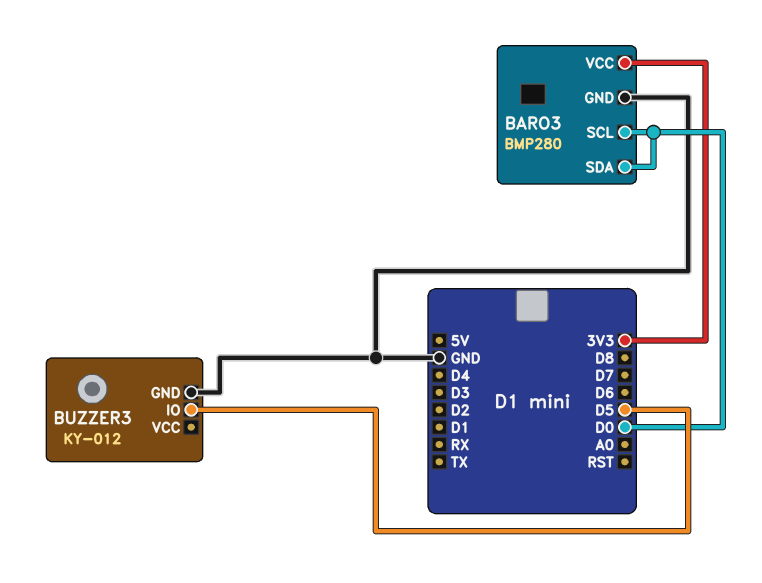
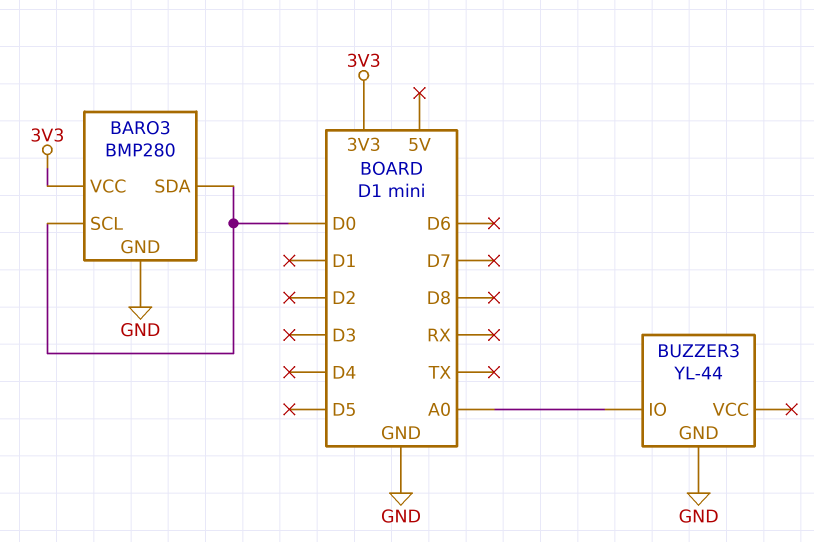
BUZZER3: KY-012 -> YL-44
BUZZER3 pin IO: D5 -> A0

